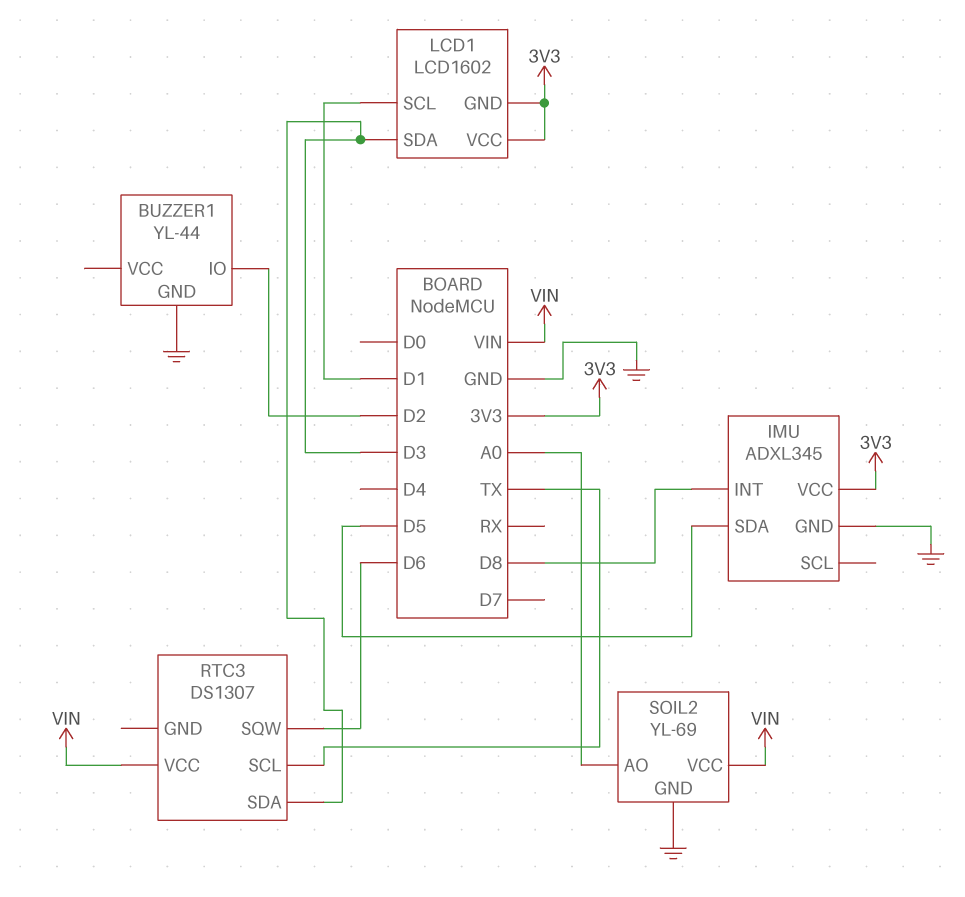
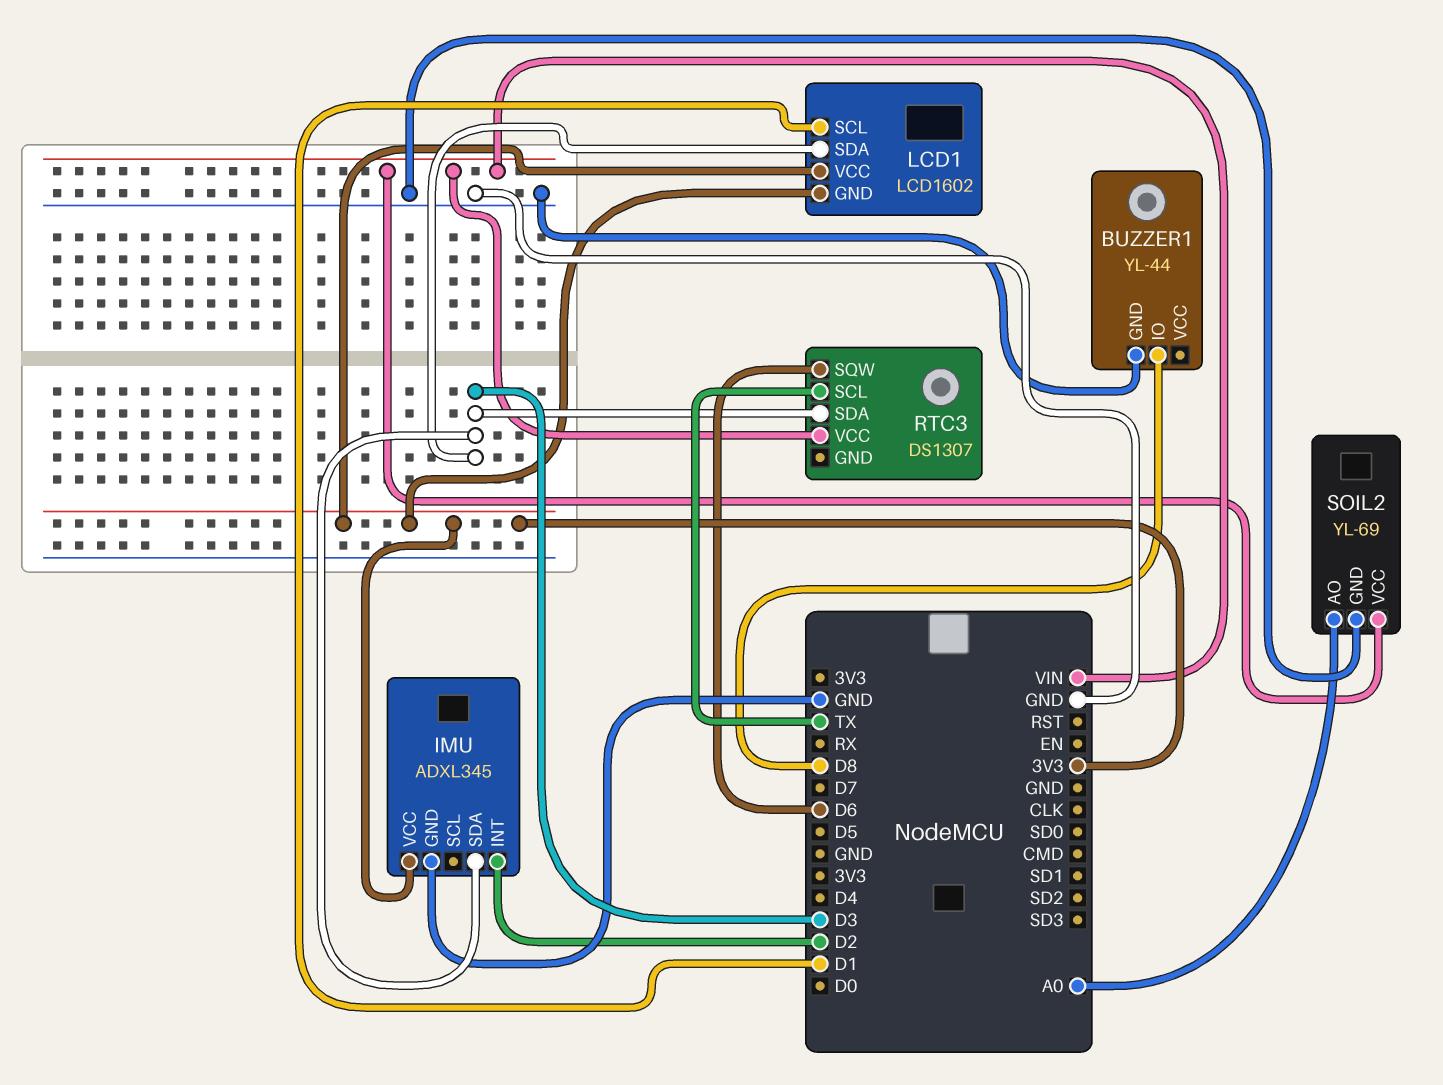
BUZZER1 pin IO: D2 -> D8
IMU pin INT: D8 -> D2
IMU pin SDA: D5 -> D3

